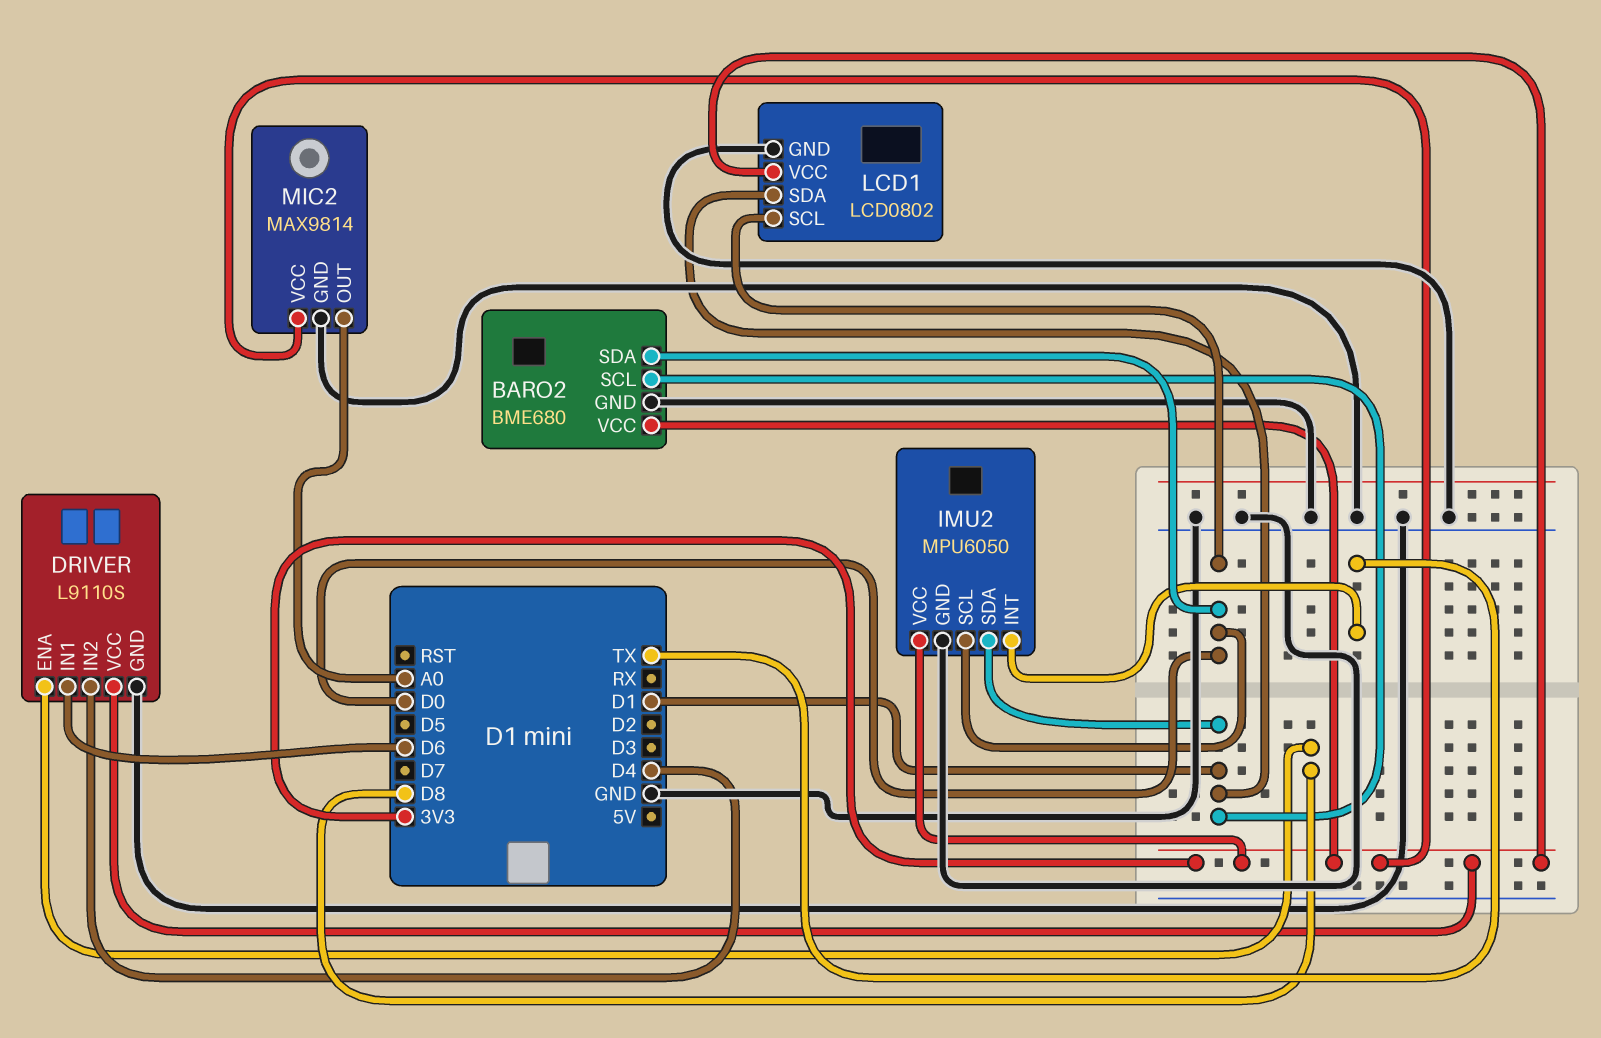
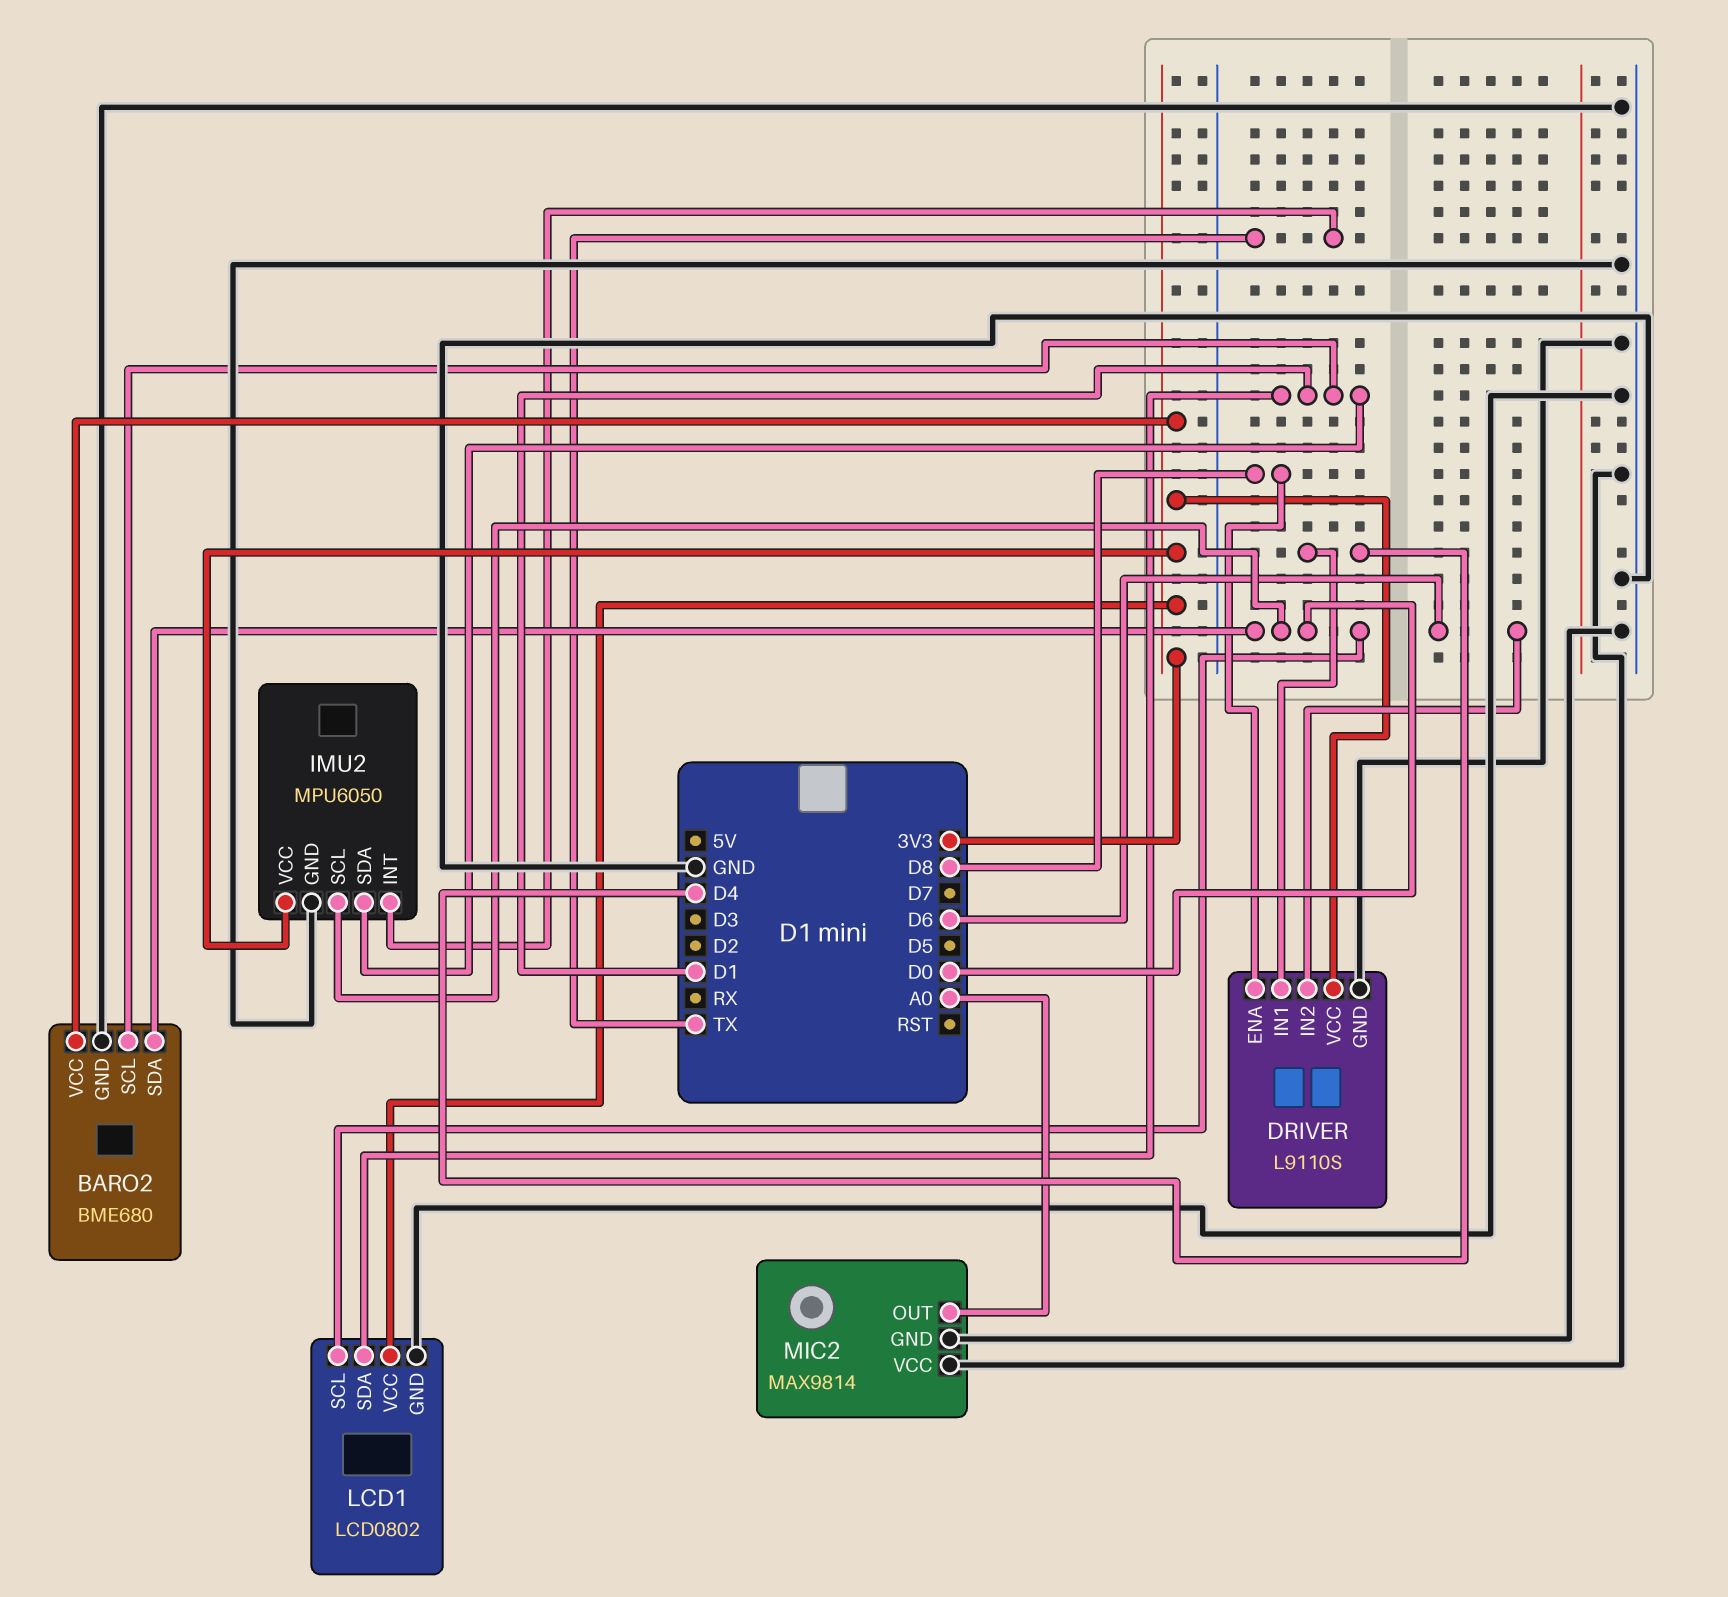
DRIVER pin IN1: D6 -> D4
DRIVER pin IN2: D4 -> D6
MIC2 pin VCC: 3V3 -> GND

